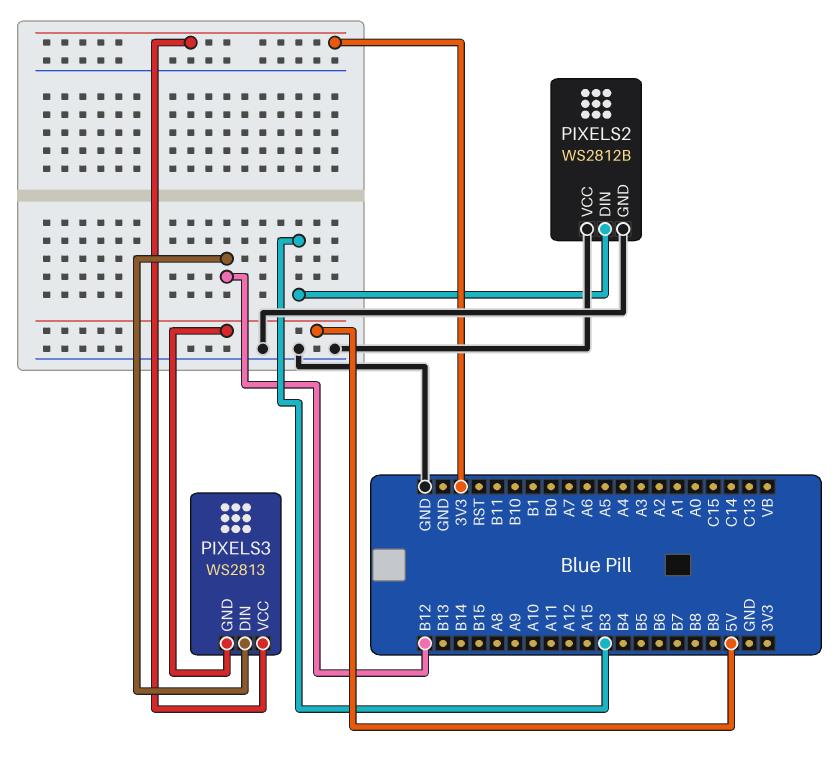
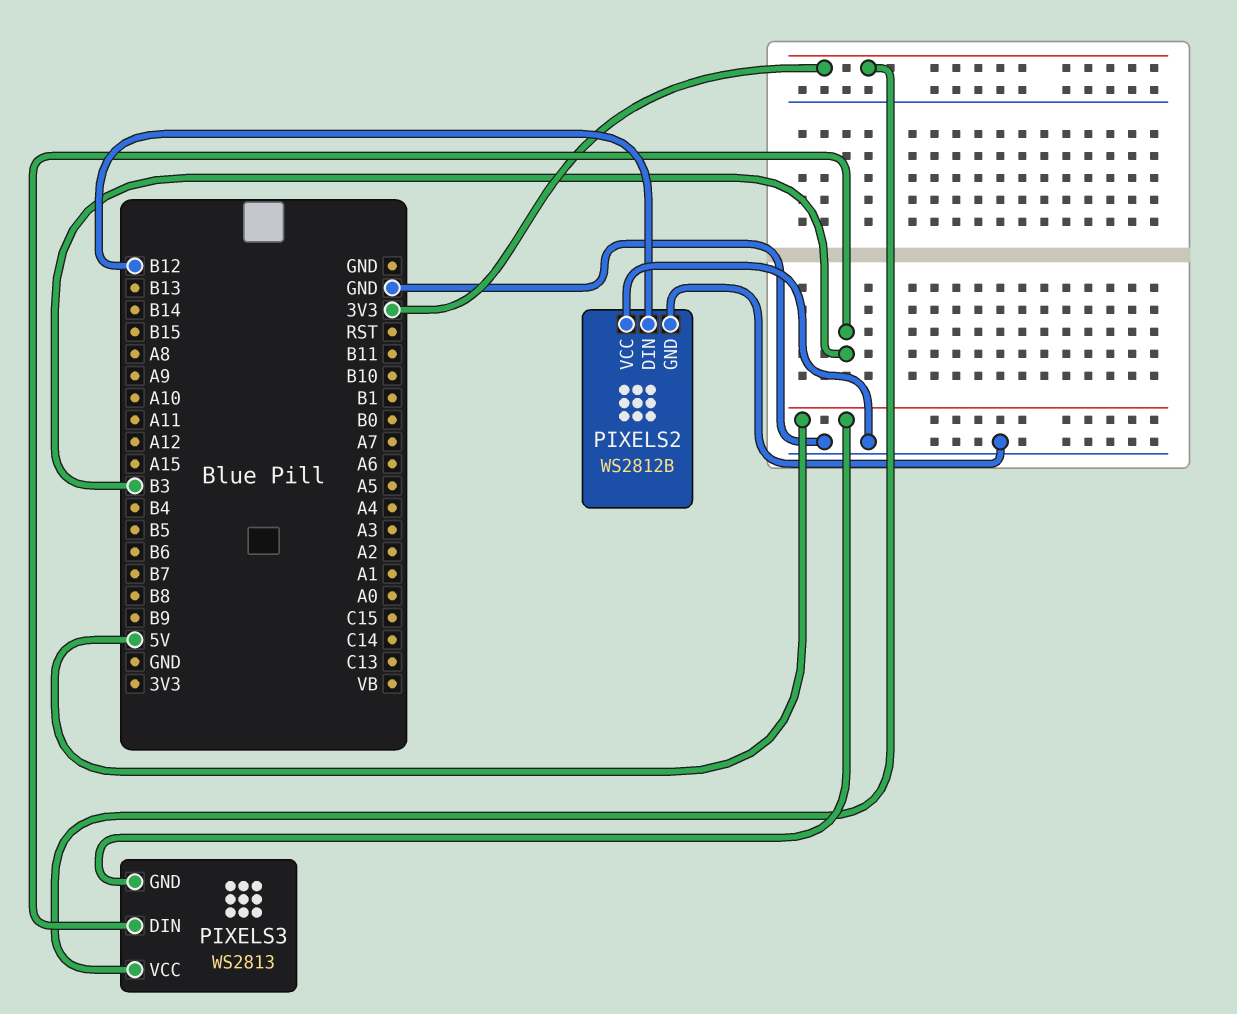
PIXELS2 pin DIN: B3 -> B12
PIXELS3 pin DIN: B12 -> B3

